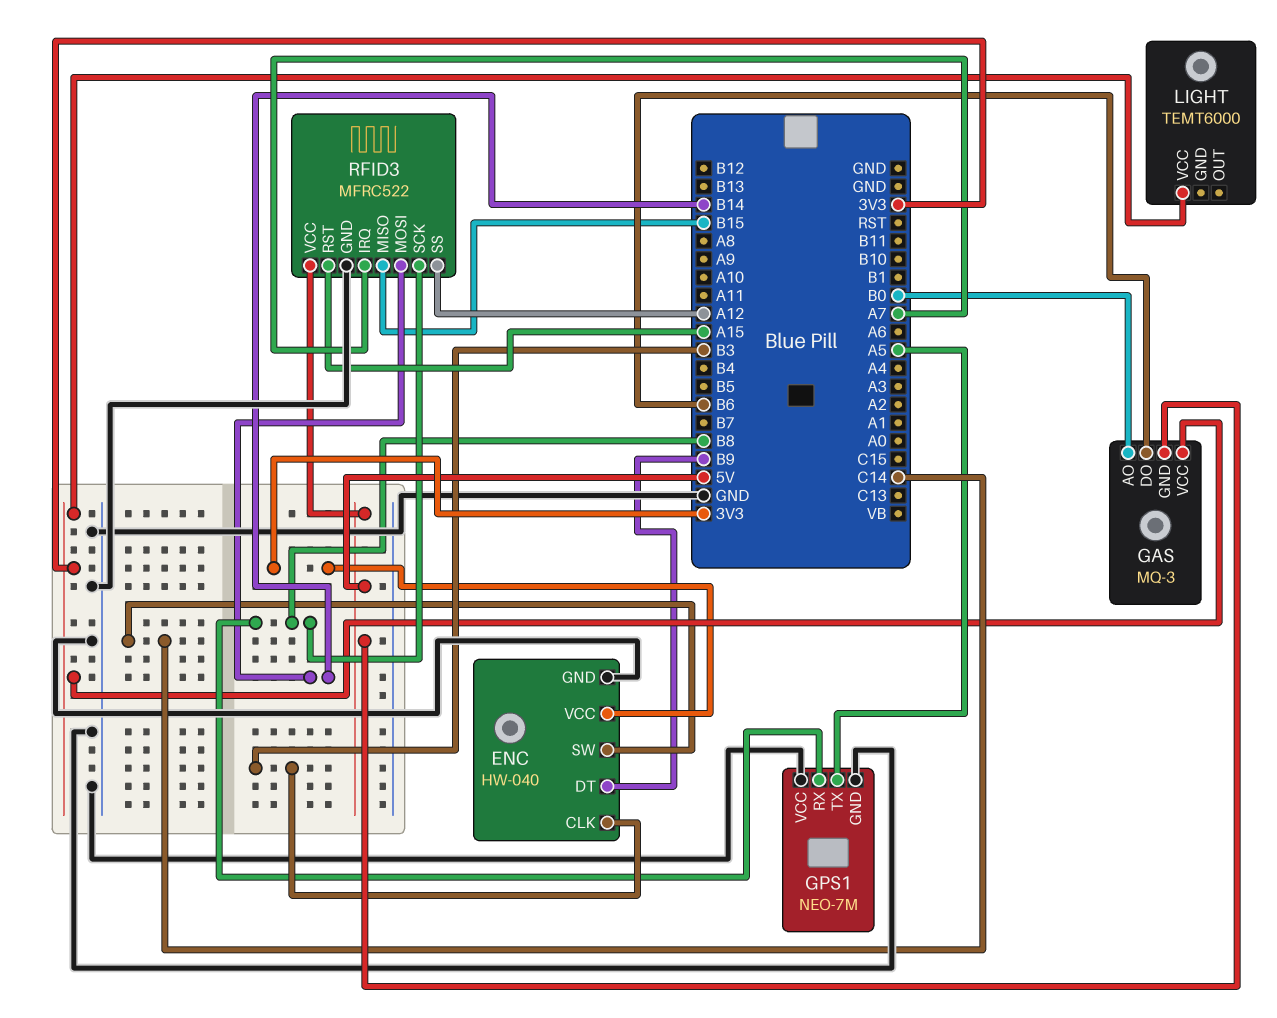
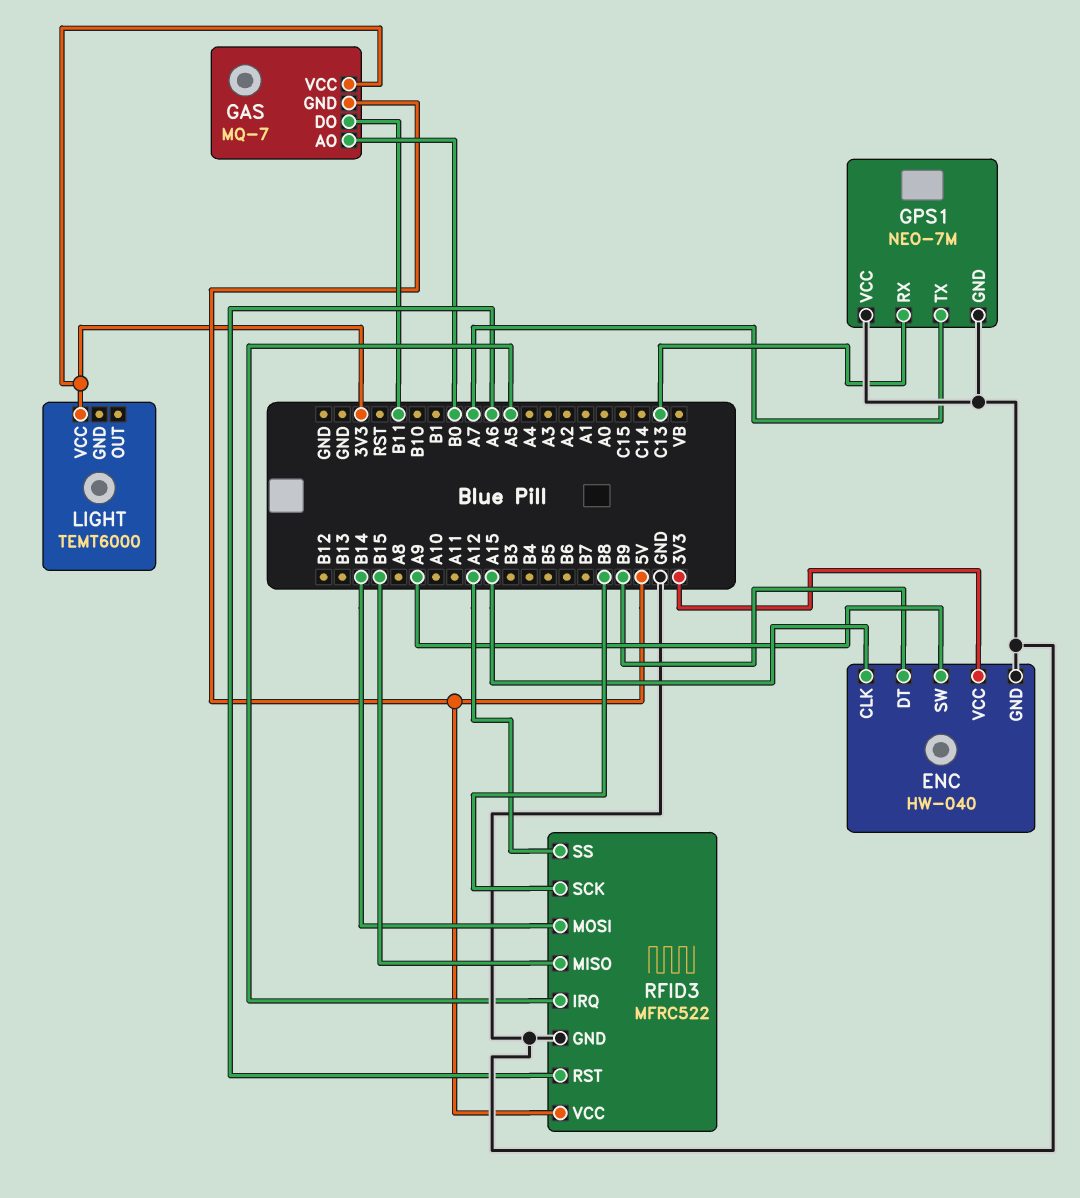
ENC pin CLK: B3 -> A15
ENC pin SW: C14 -> A9
GAS: MQ-3 -> MQ-7
GAS pin DO: B6 -> B11
GPS1 pin RX: B8 -> C13
GPS1 pin TX: A5 -> A7
RFID3 pin IRQ: A7 -> A5
RFID3 pin RST: A15 -> A6

